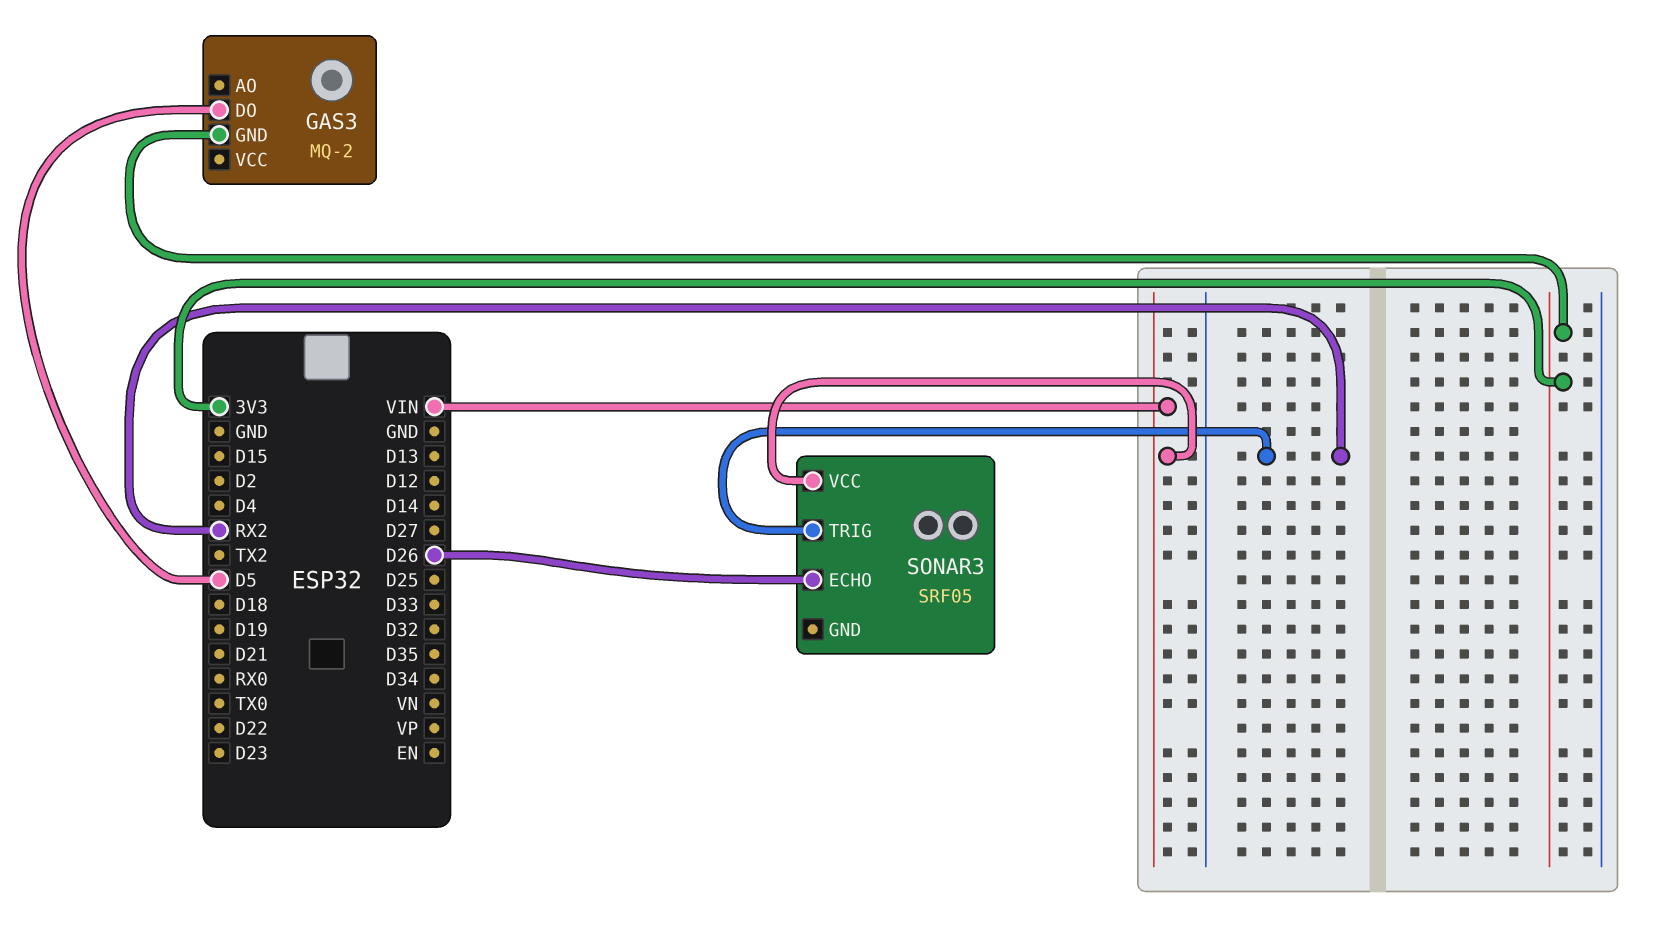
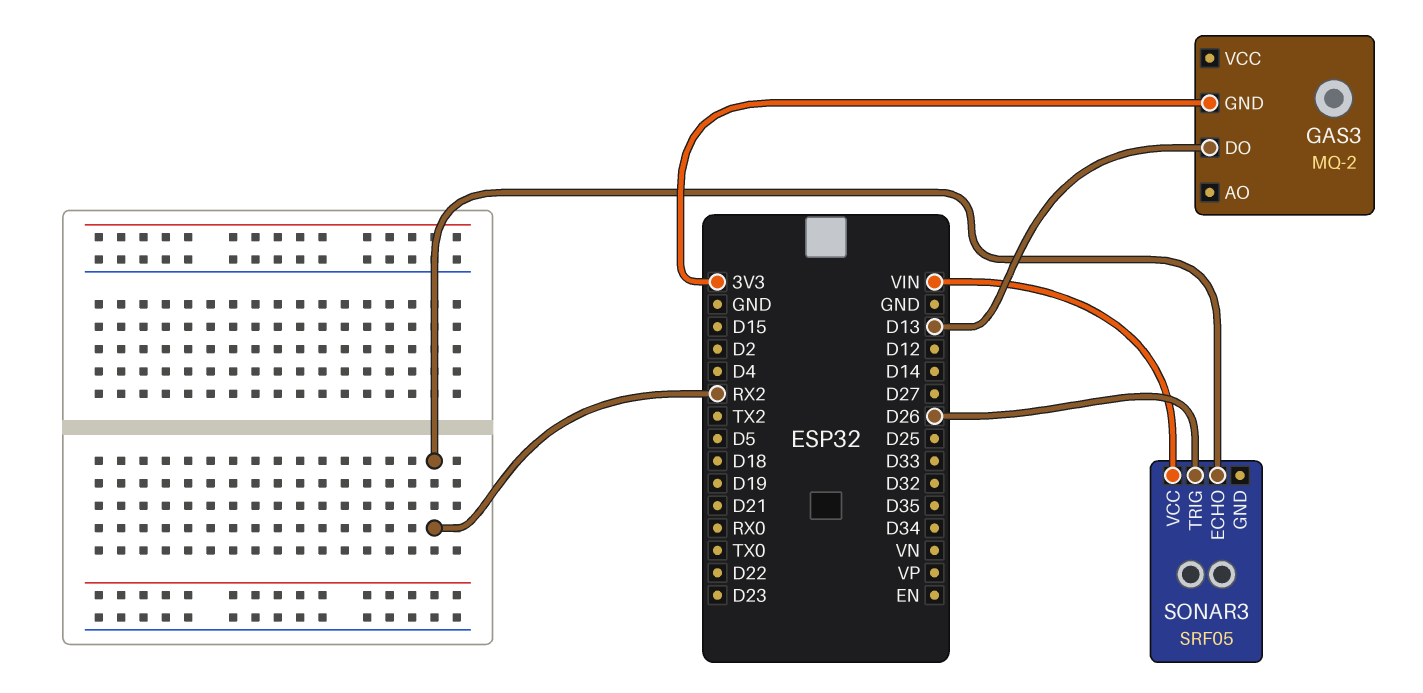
GAS3 pin DO: D5 -> D13
SONAR3 pin ECHO: D26 -> RX2
SONAR3 pin TRIG: RX2 -> D26

